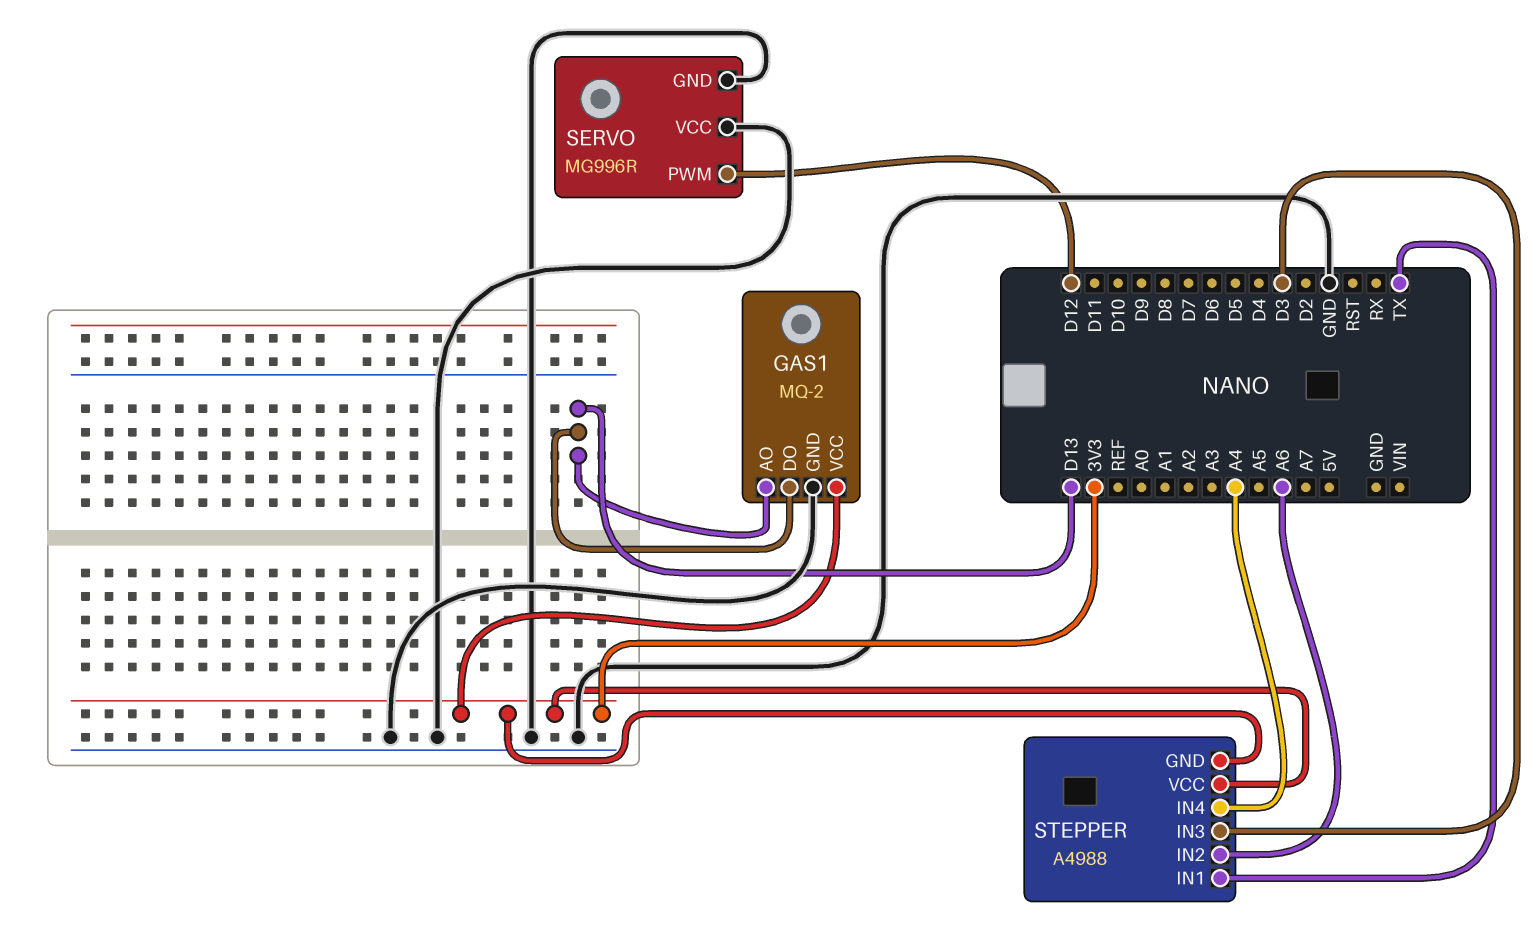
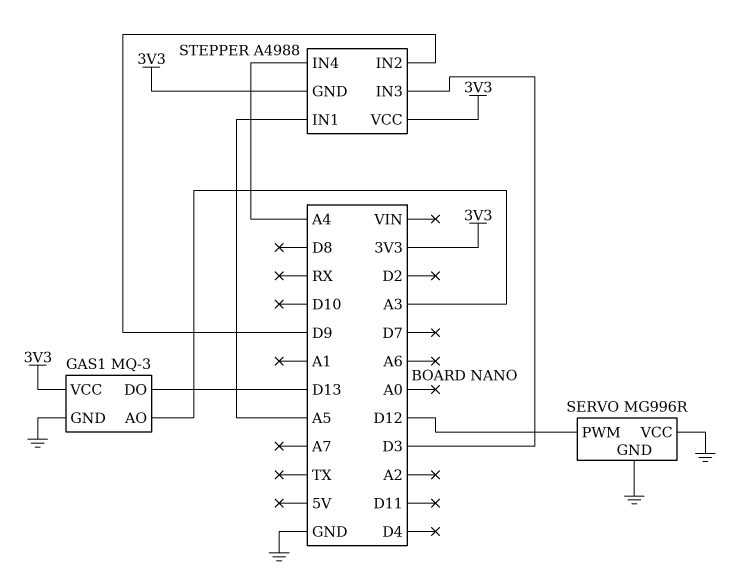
GAS1: MQ-2 -> MQ-3
GAS1 pin AO: D13 -> A3
STEPPER pin IN1: TX -> A5
STEPPER pin IN2: A6 -> D9

